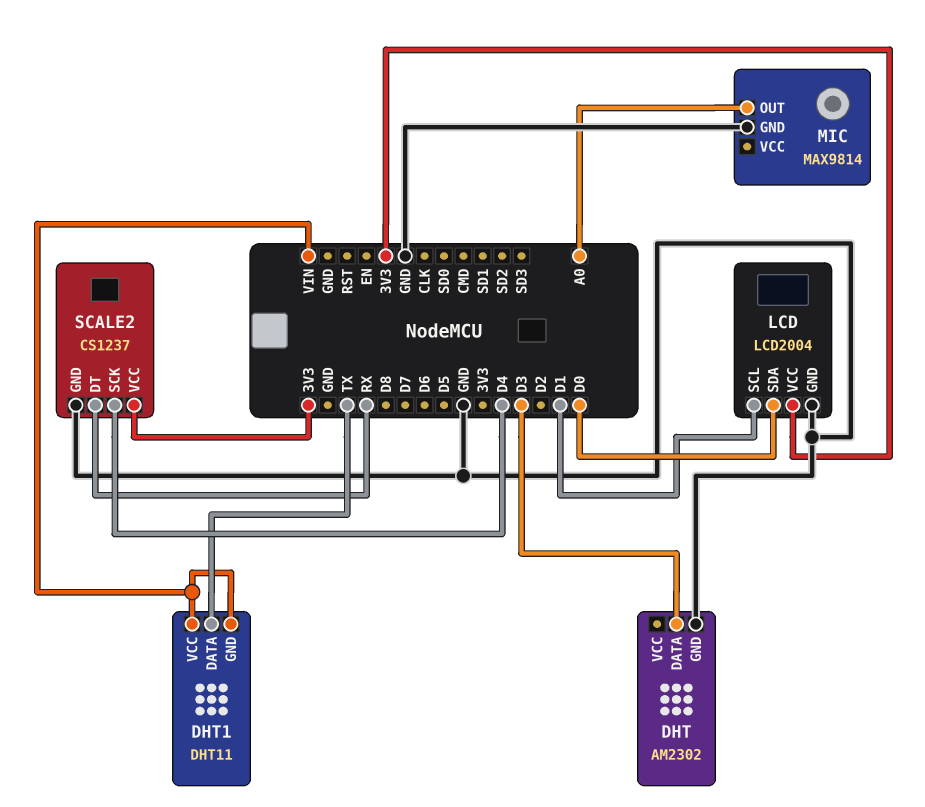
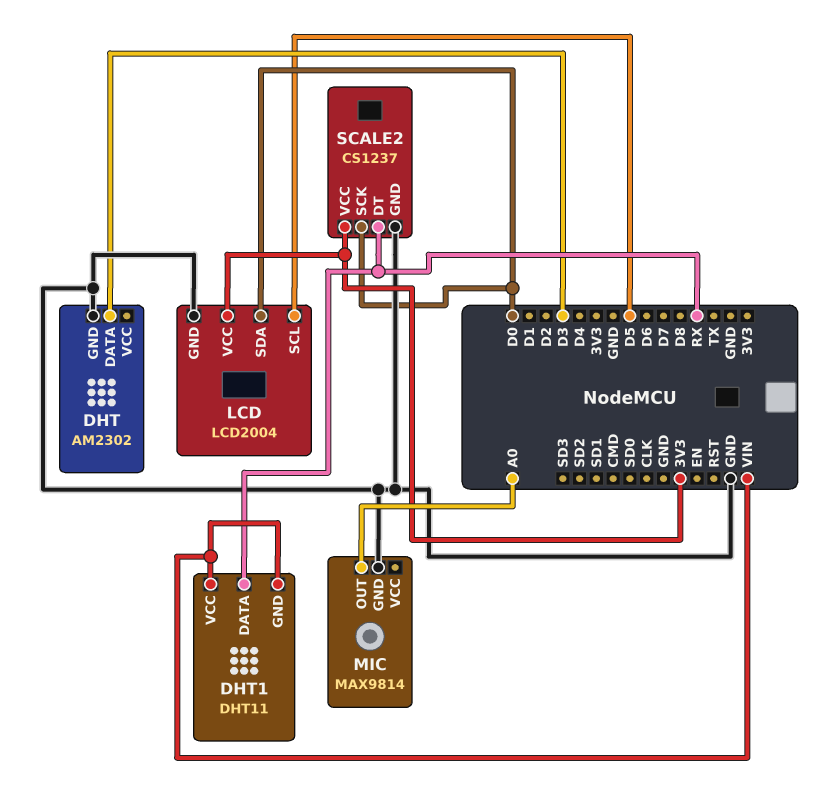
DHT1 pin DATA: TX -> RX
LCD pin SCL: D1 -> D5
SCALE2 pin SCK: D4 -> D0

